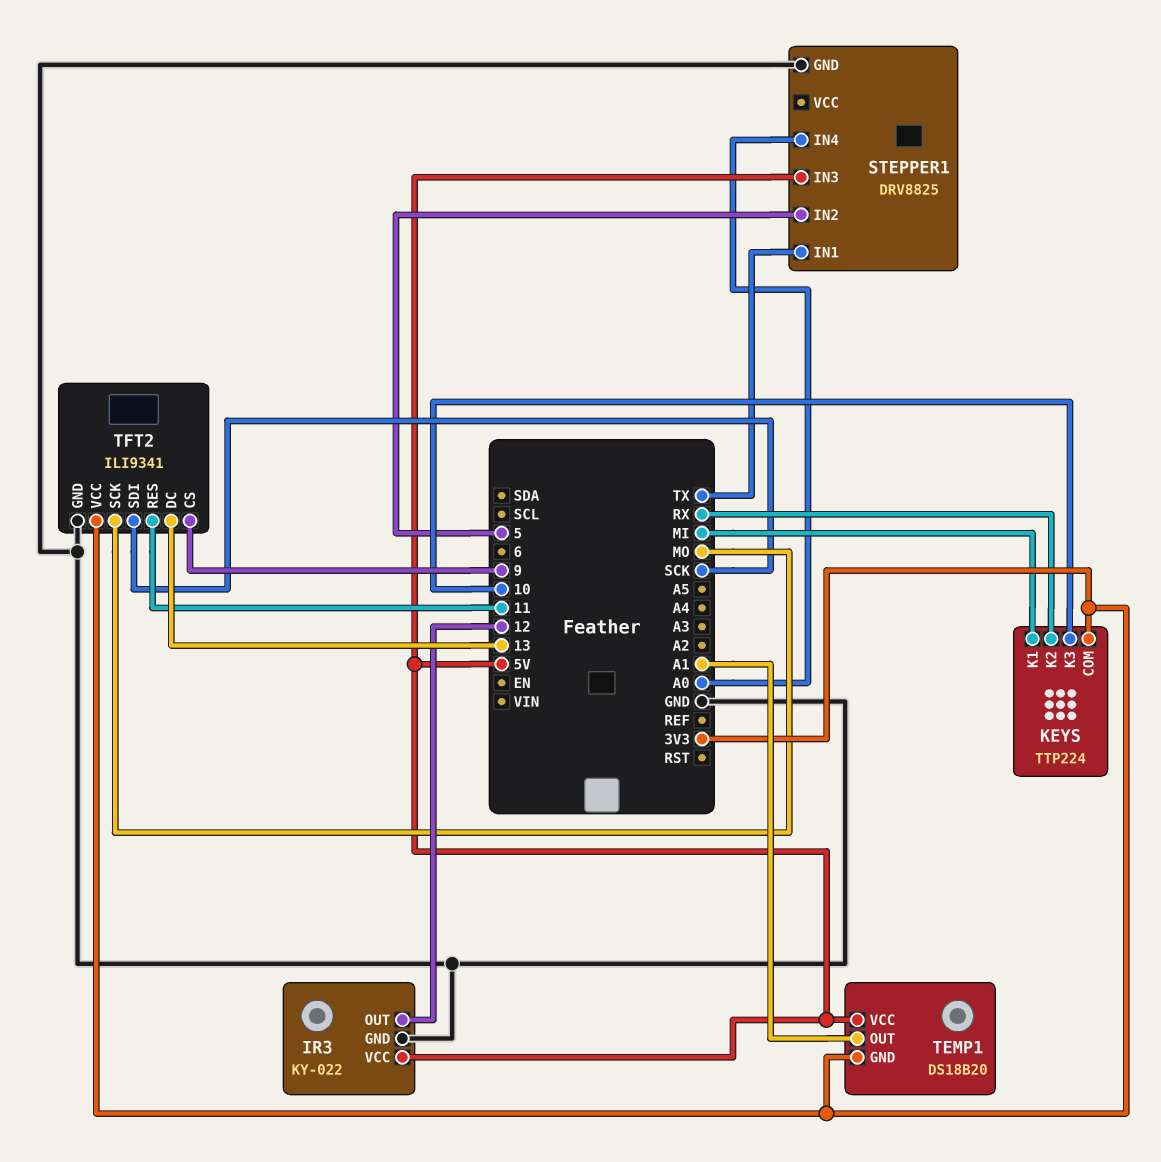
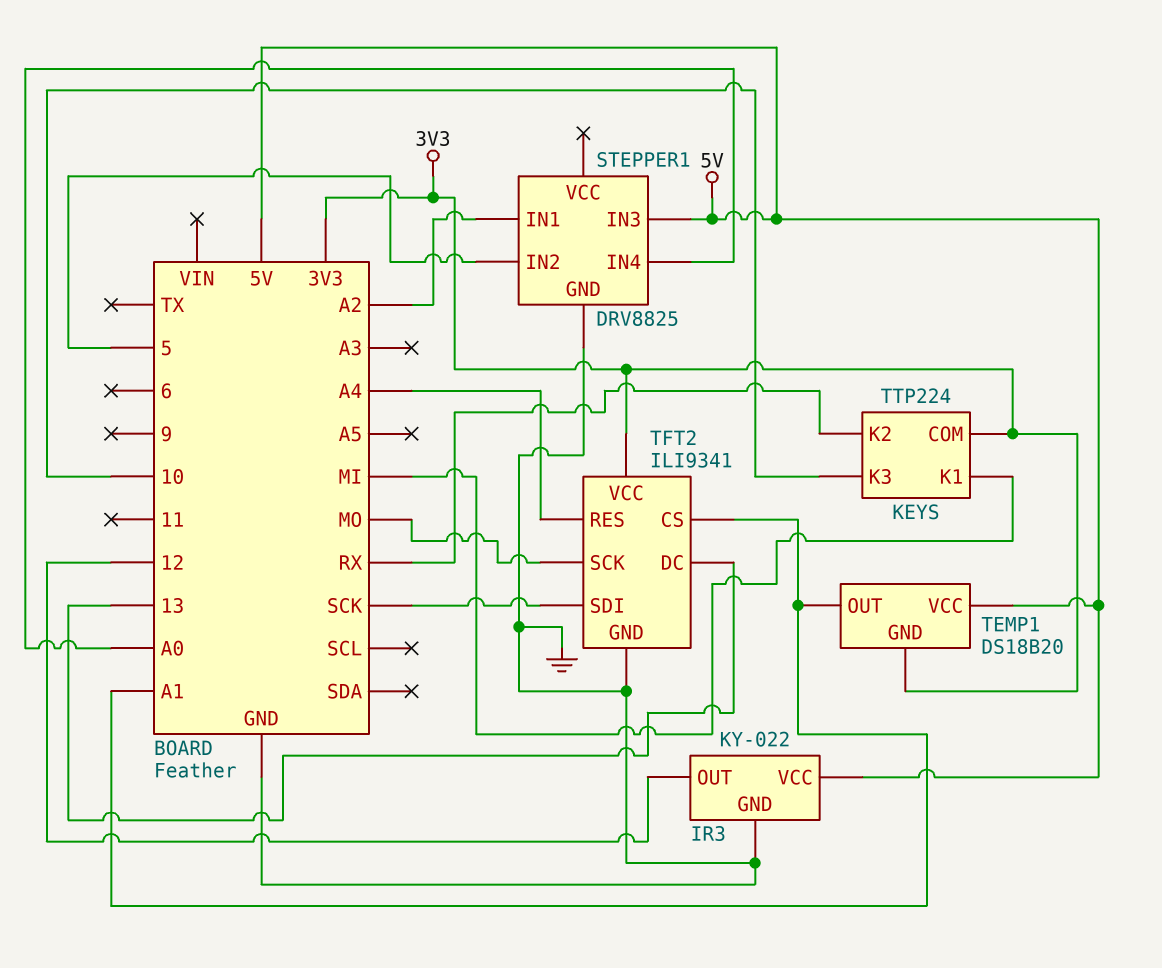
STEPPER1 pin IN1: TX -> A2
TFT2 pin CS: 9 -> A1
TFT2 pin RES: 11 -> A4

